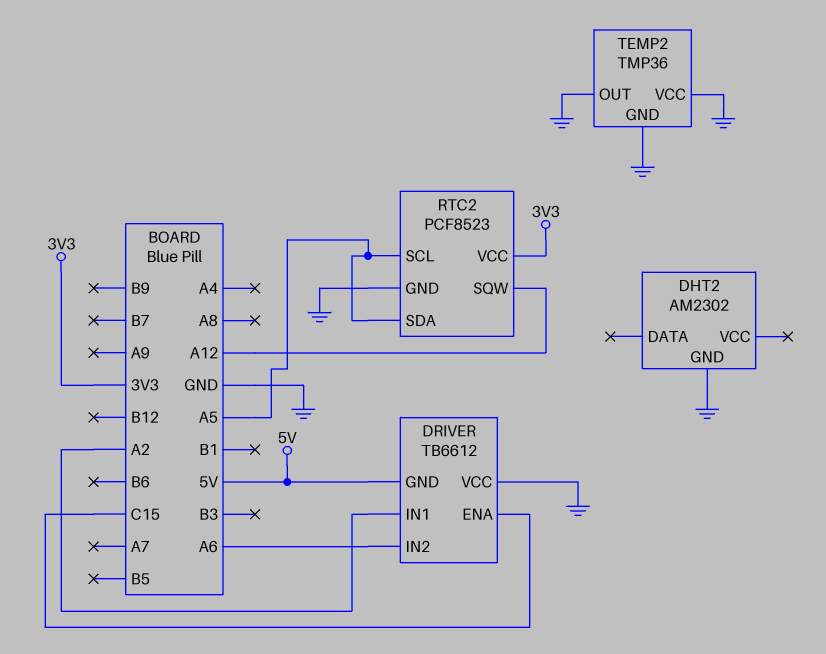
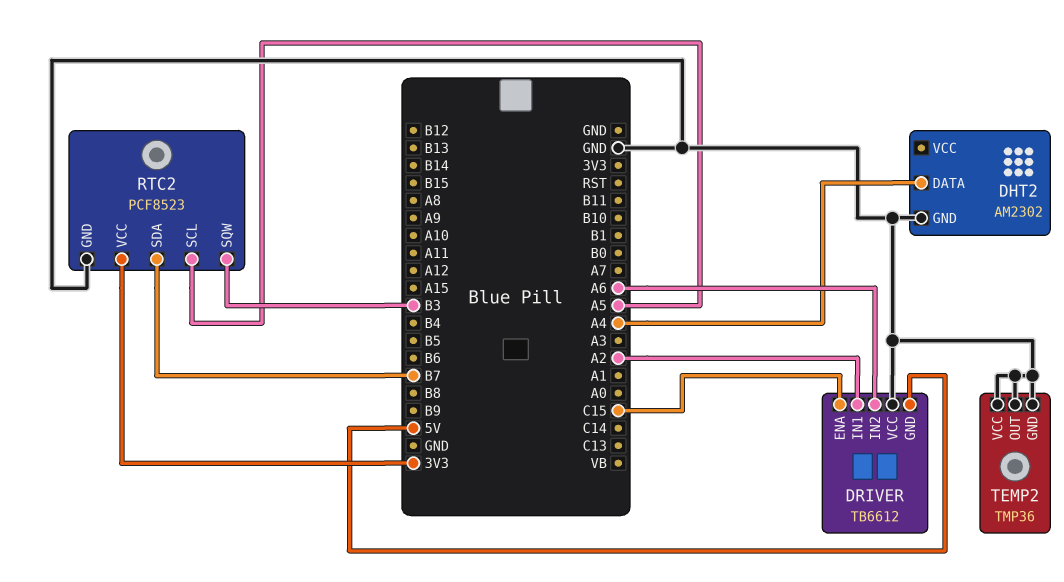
DHT2 pin DATA: none -> A4
RTC2 pin SDA: A5 -> B7
RTC2 pin SQW: A12 -> B3

